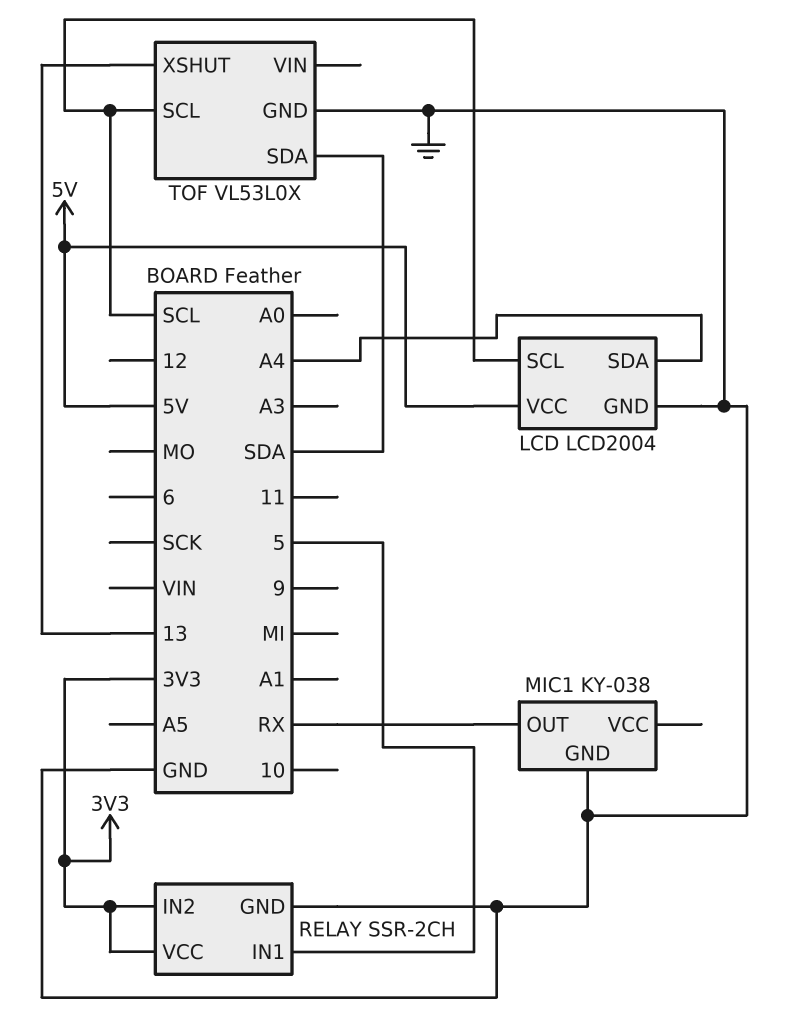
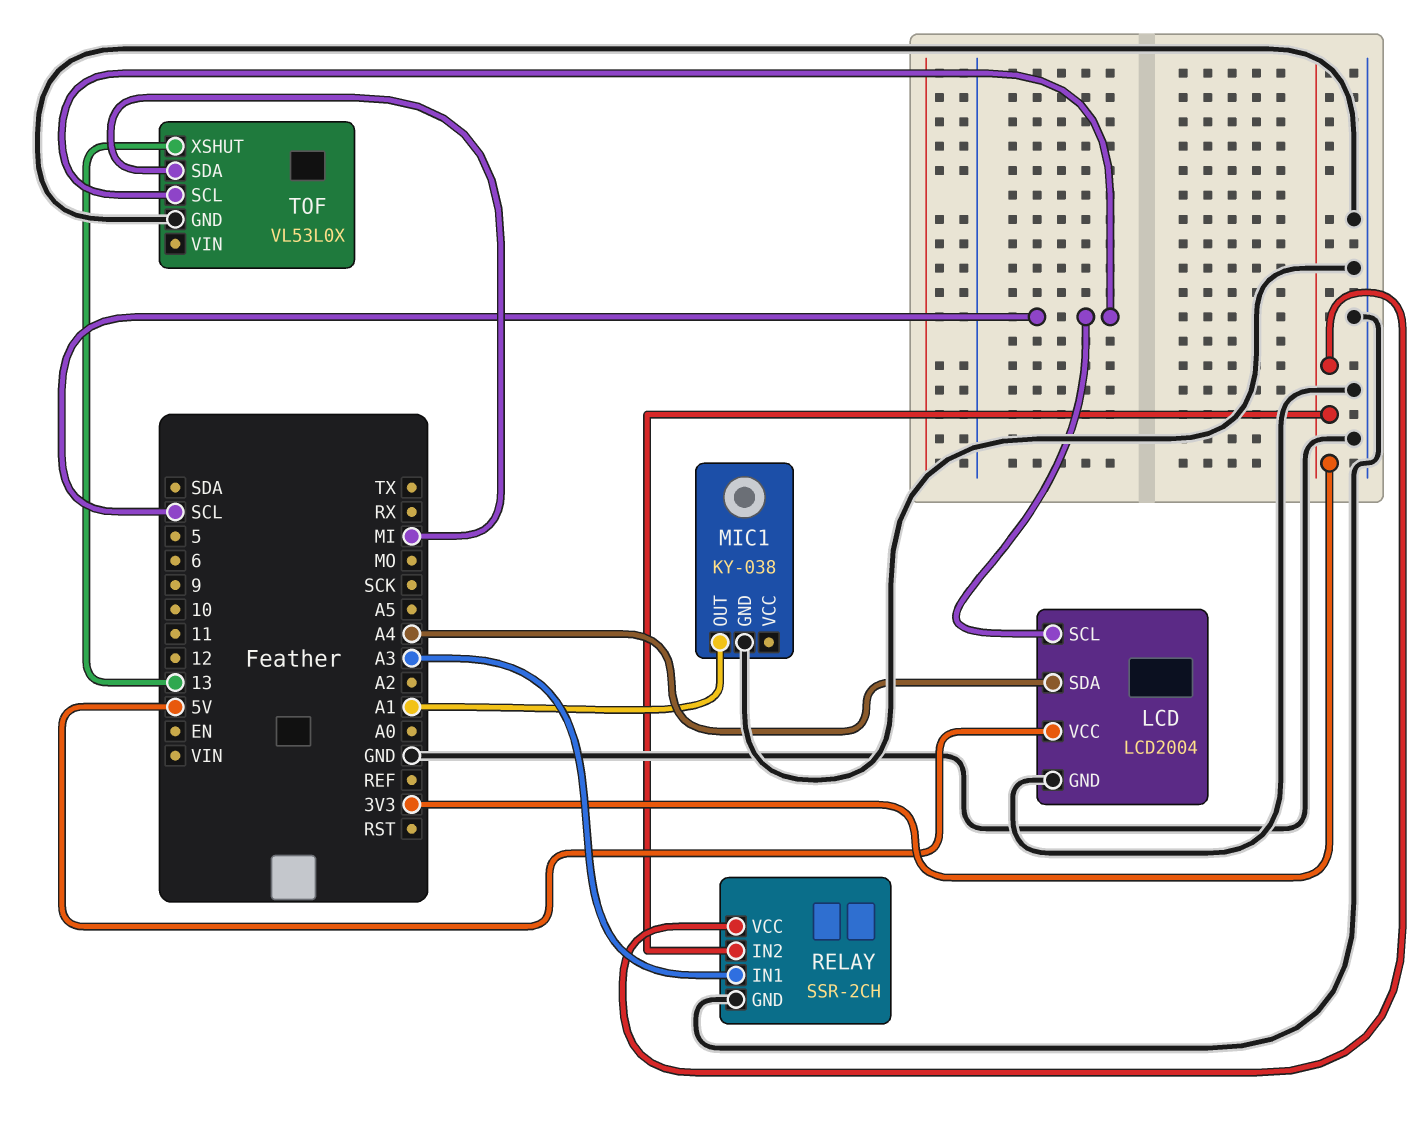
MIC1 pin OUT: RX -> A1
RELAY pin IN1: 5 -> A3
TOF pin SDA: SDA -> MI

